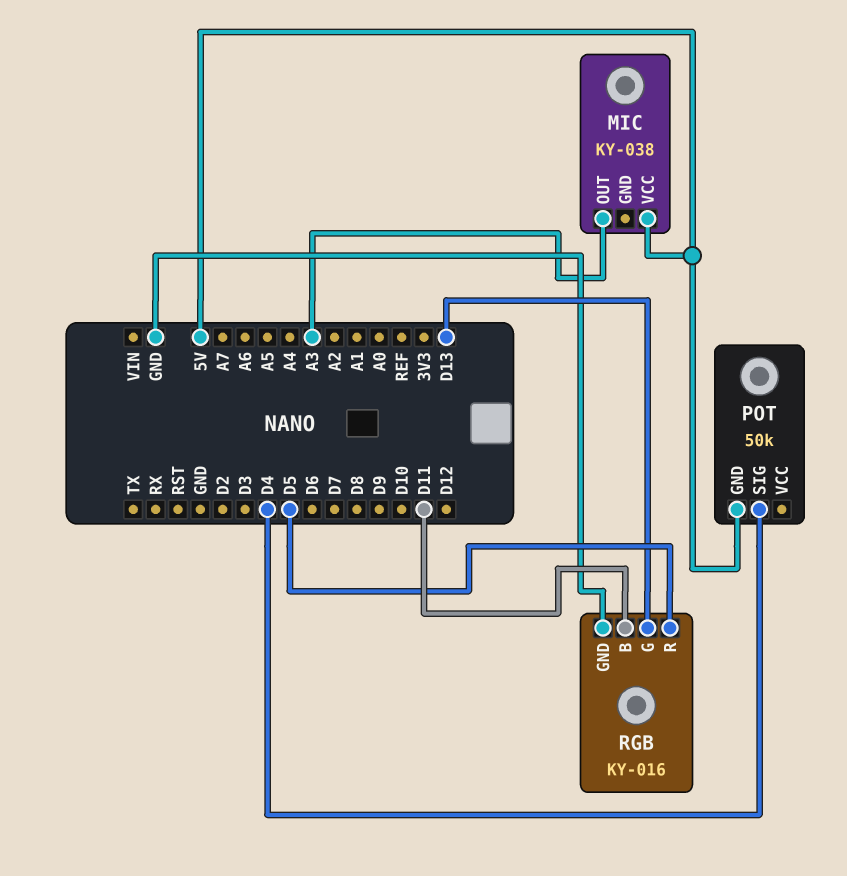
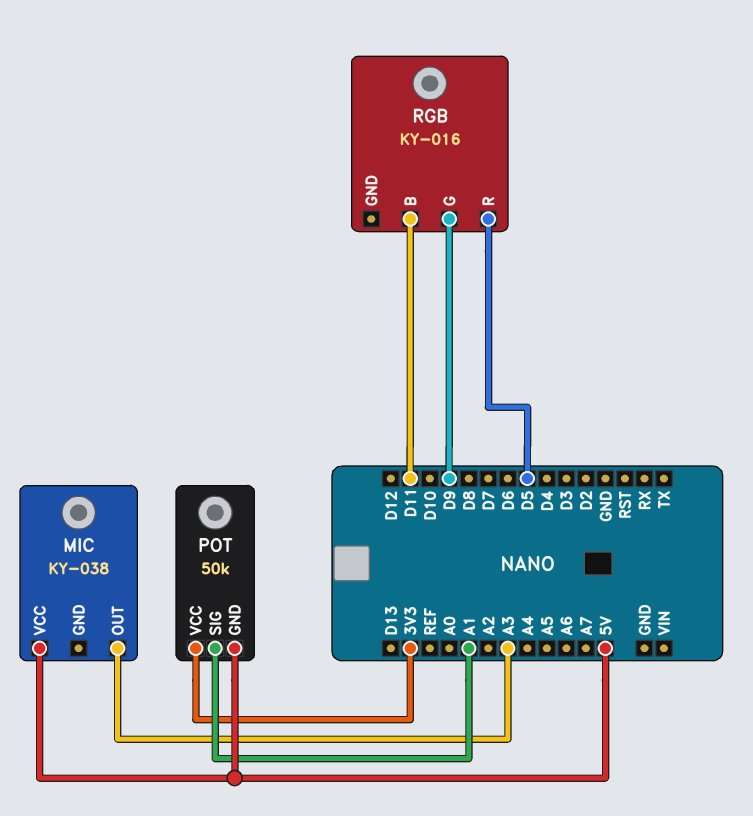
POT pin SIG: D4 -> A1
POT pin VCC: none -> 3V3
RGB pin G: D13 -> D9
RGB pin GND: GND -> none

